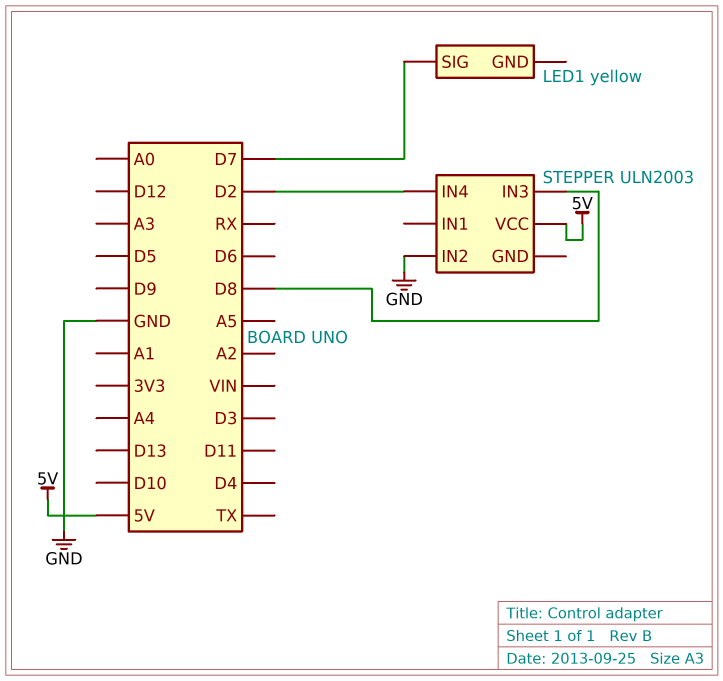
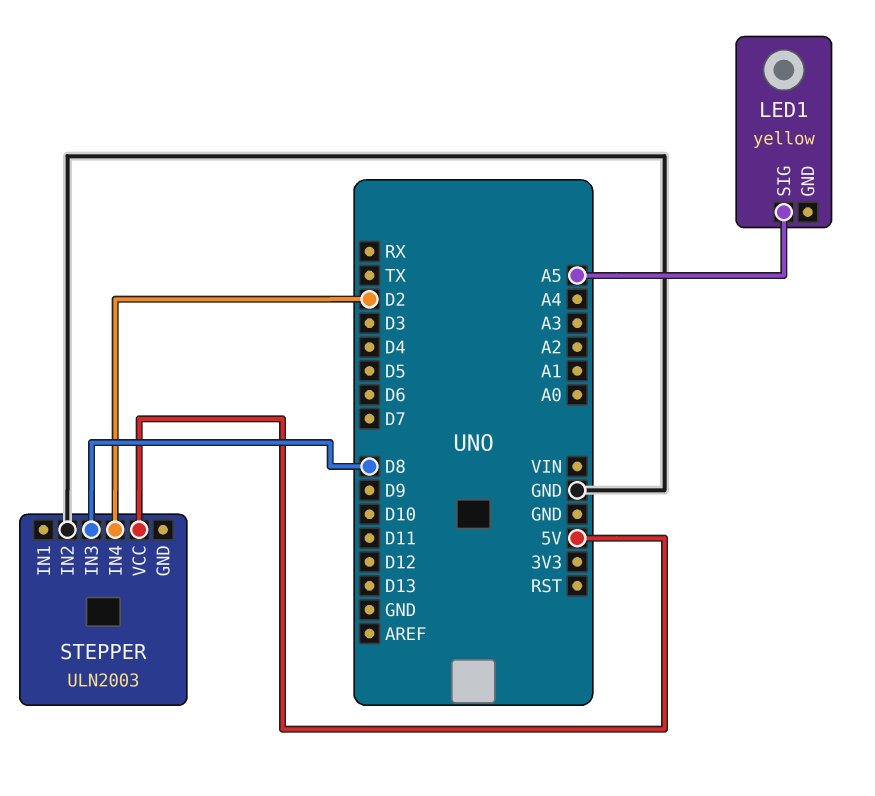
LED1 pin SIG: D7 -> A5

